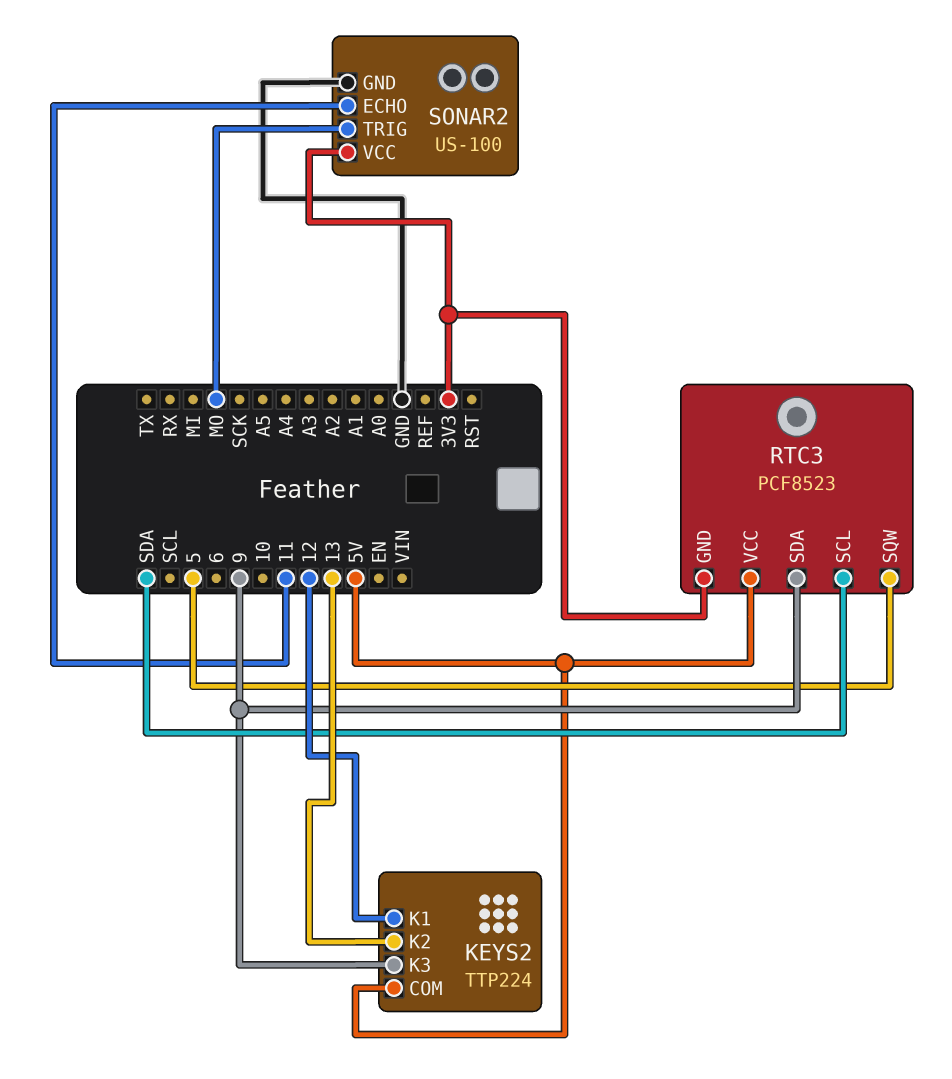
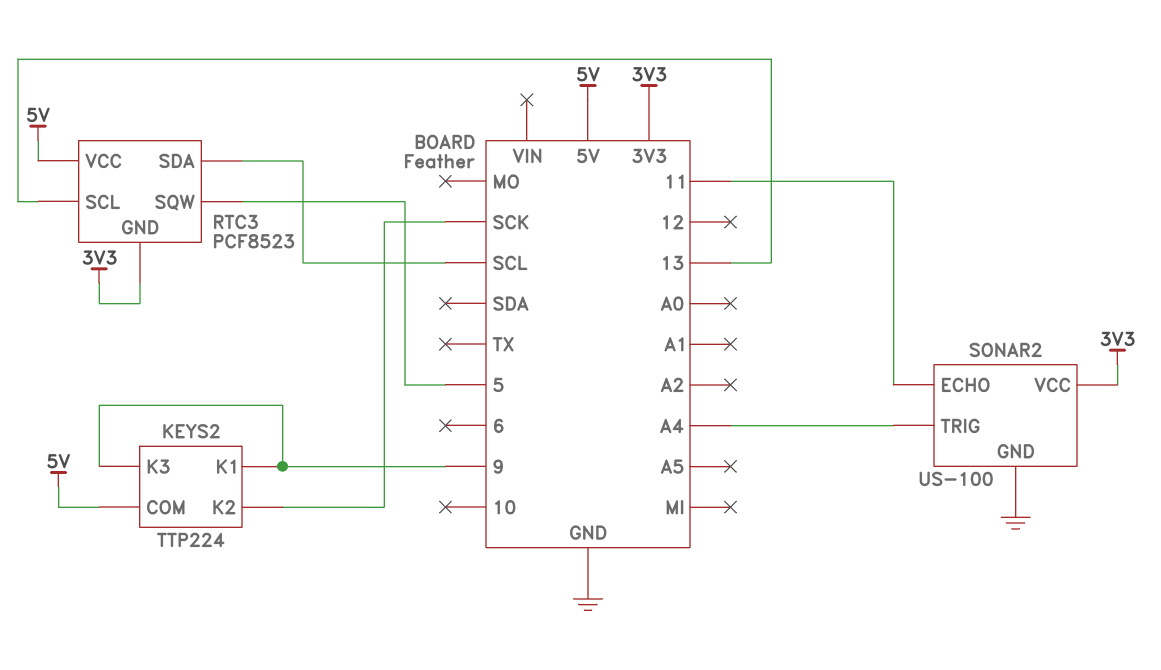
KEYS2 pin K1: 12 -> 9
KEYS2 pin K2: 13 -> SCK
RTC3 pin SCL: SDA -> 13
RTC3 pin SDA: 9 -> SCL
SONAR2 pin TRIG: MO -> A4

